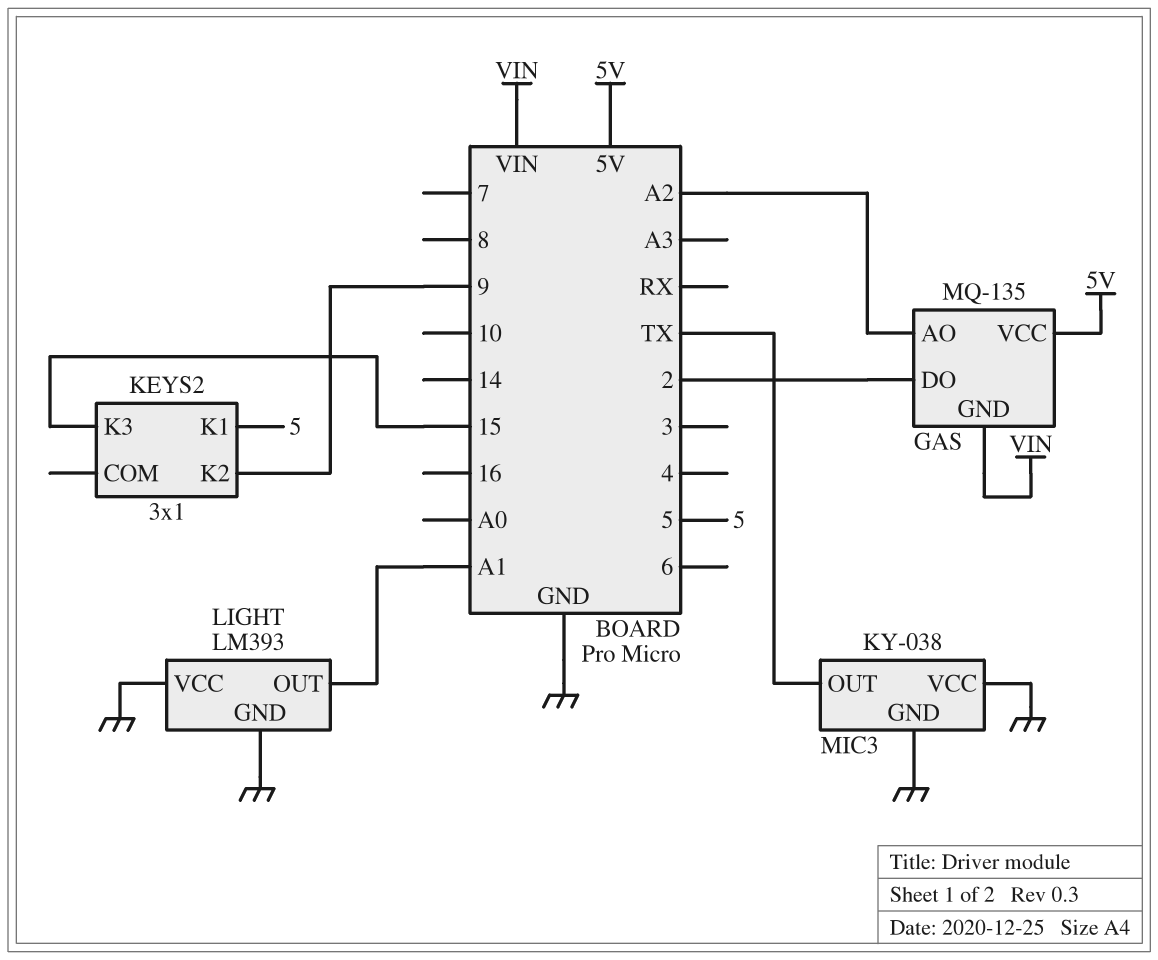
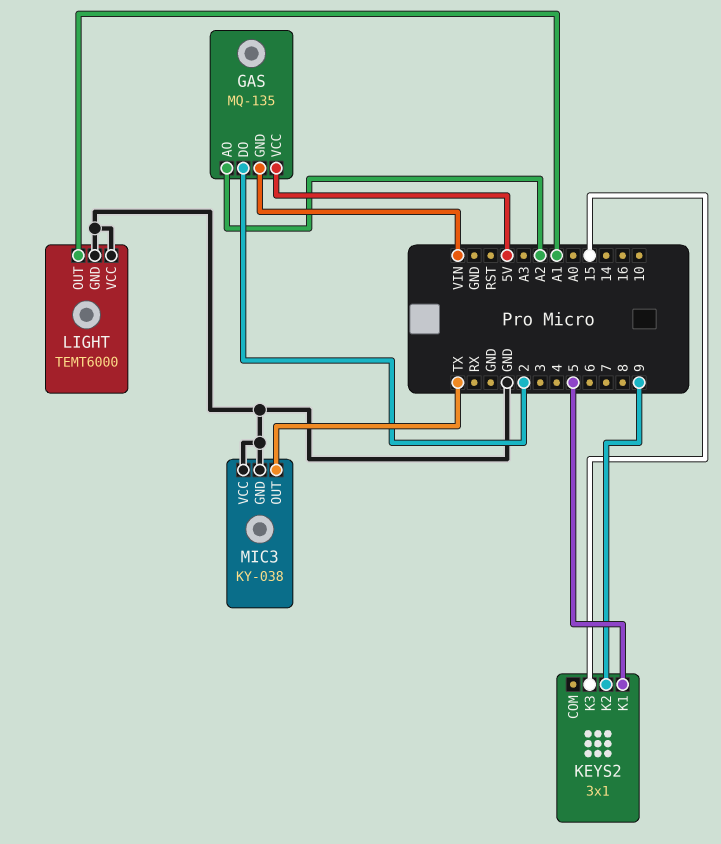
LIGHT: LM393 -> TEMT6000

